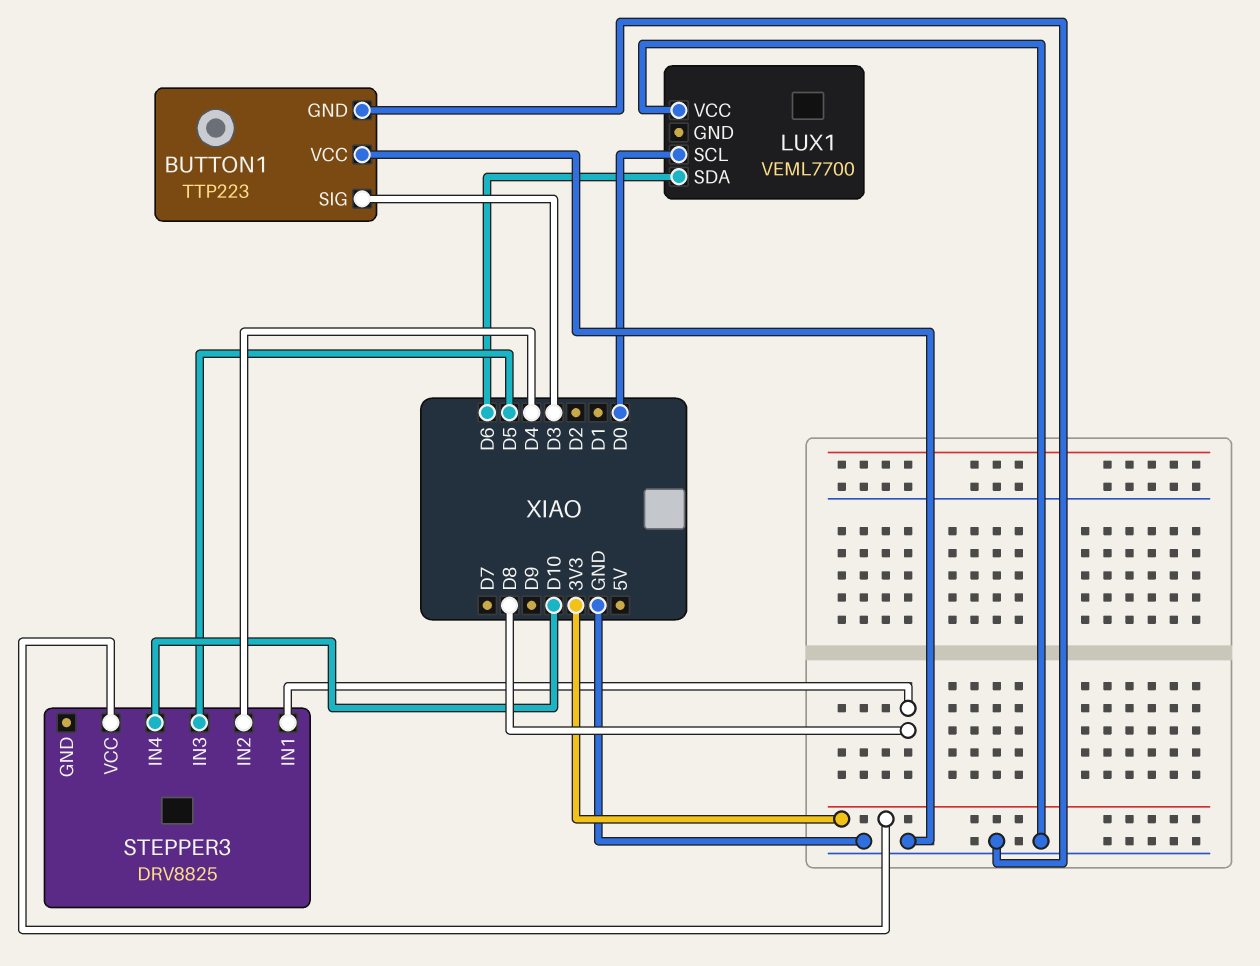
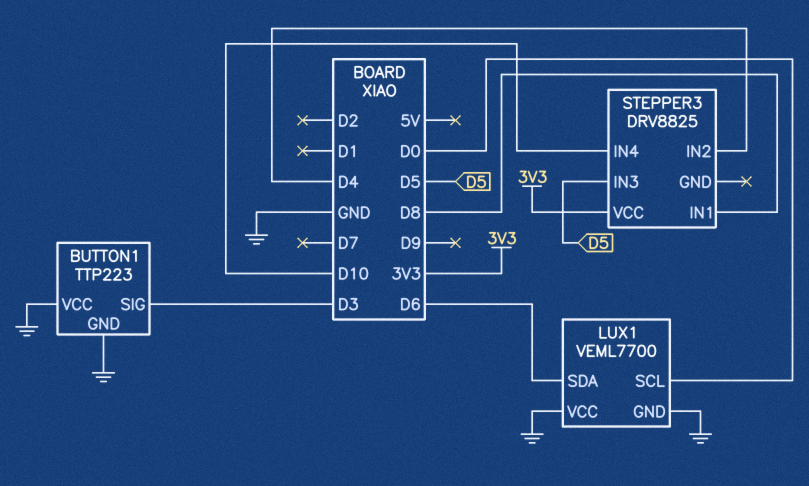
LUX1 pin GND: none -> GND

